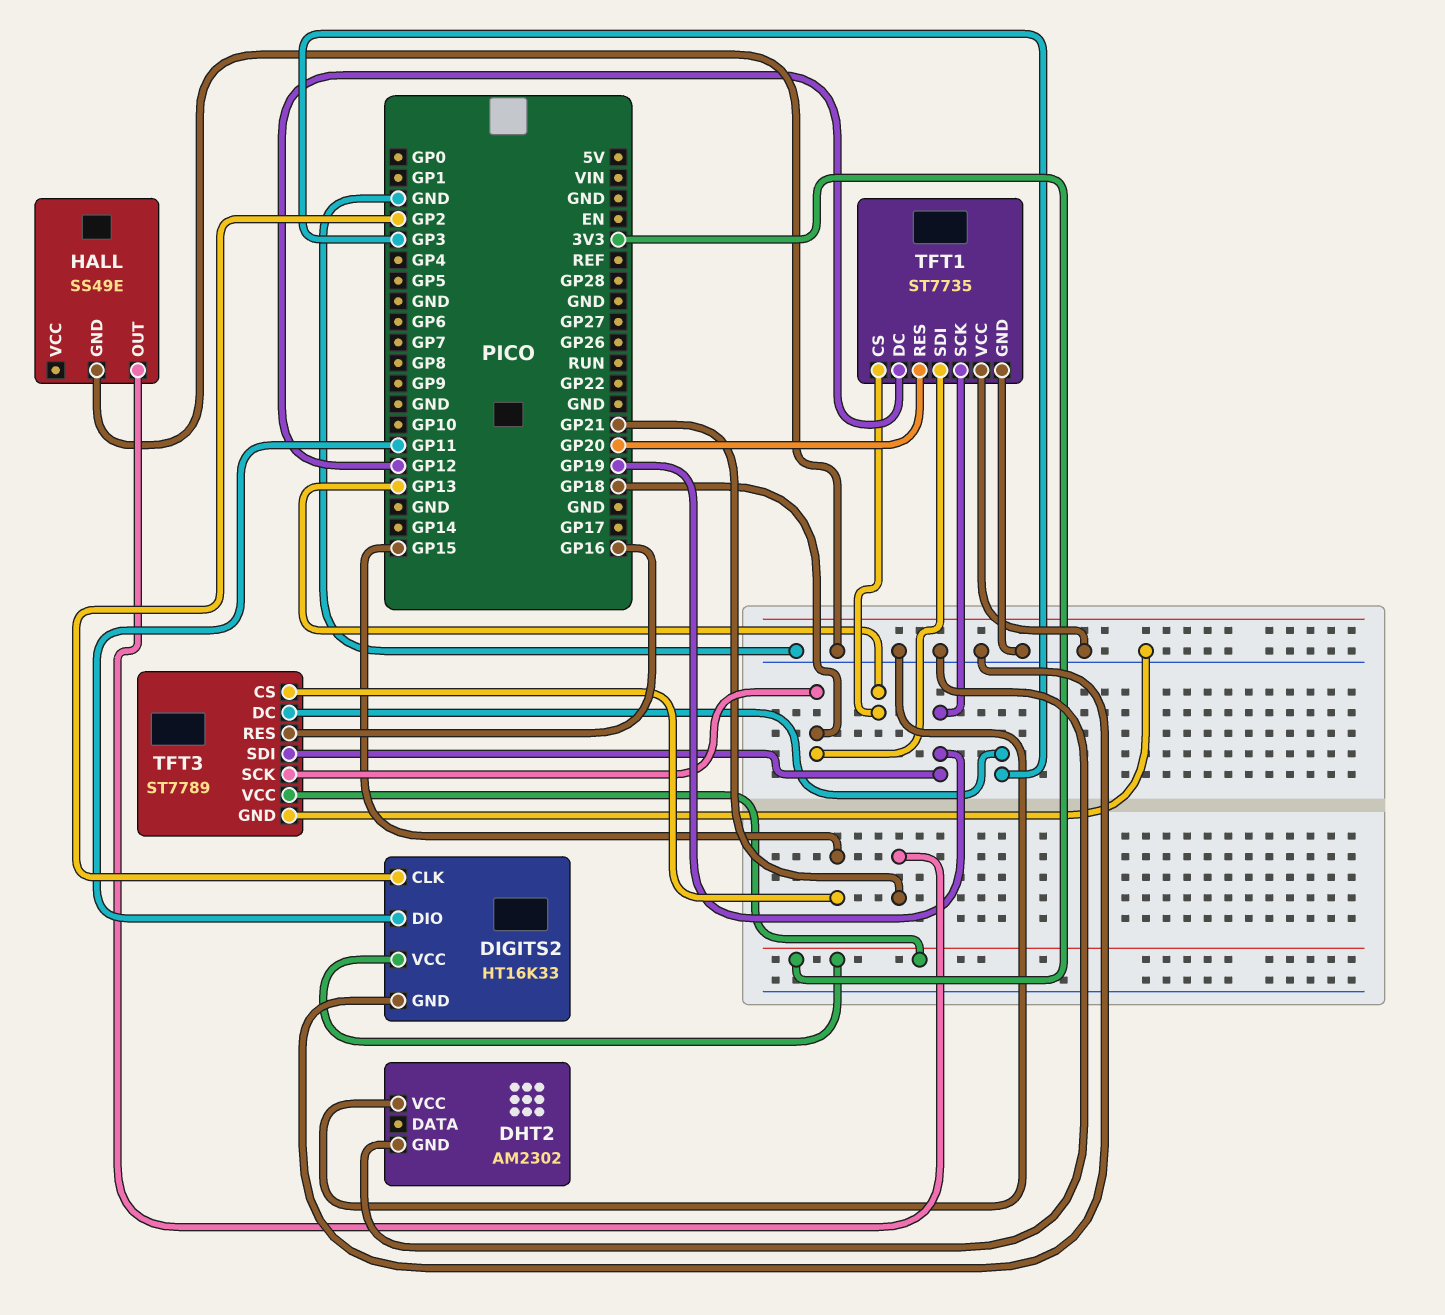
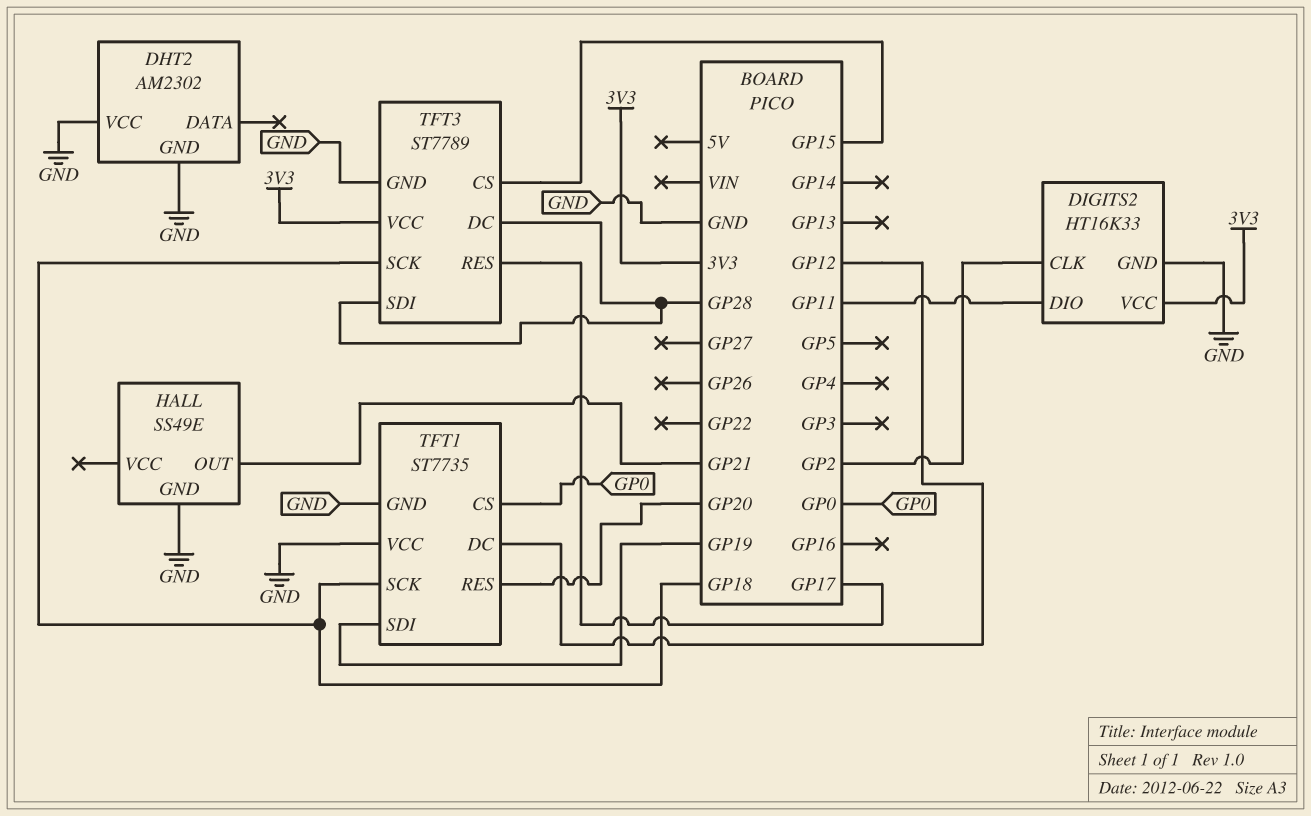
TFT1 pin CS: GP13 -> GP0
TFT1 pin SCK: GP19 -> GP18
TFT1 pin SDI: GP18 -> GP19
TFT3 pin DC: GP3 -> GP28
TFT3 pin RES: GP16 -> GP17
TFT3 pin SDI: GP19 -> GP28

